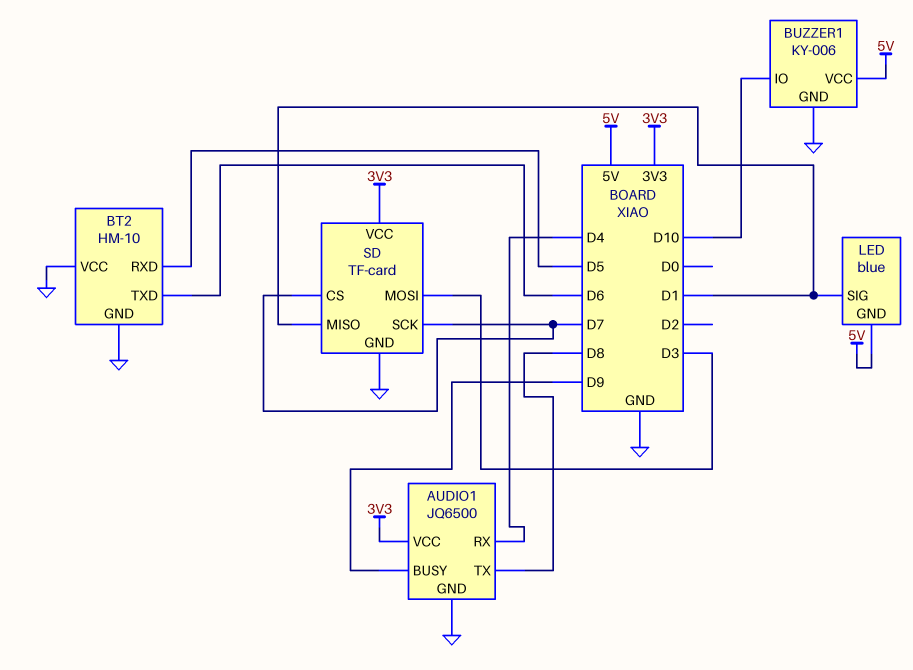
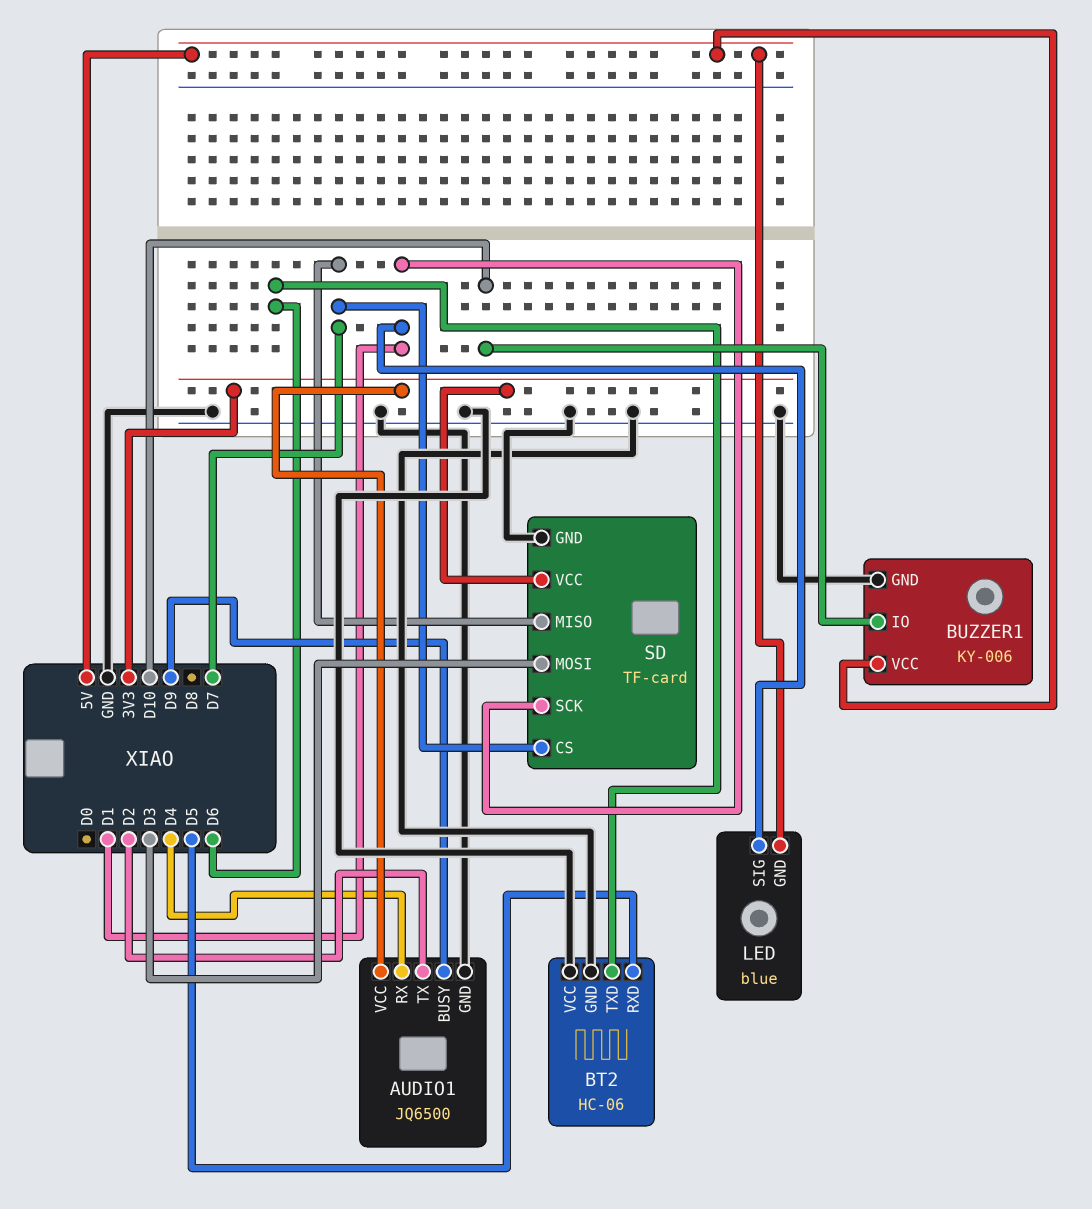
AUDIO1 pin TX: D8 -> D2
BT2: HM-10 -> HC-06
SD pin MISO: D1 -> D7
SD pin SCK: D7 -> D1

